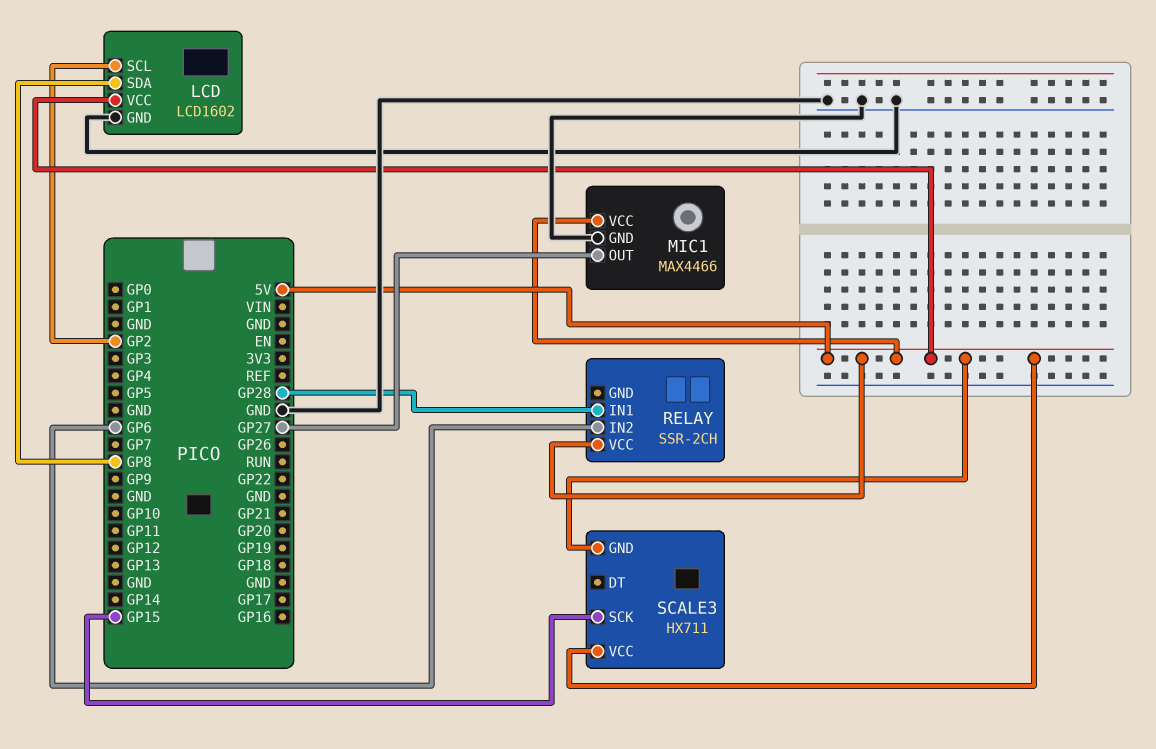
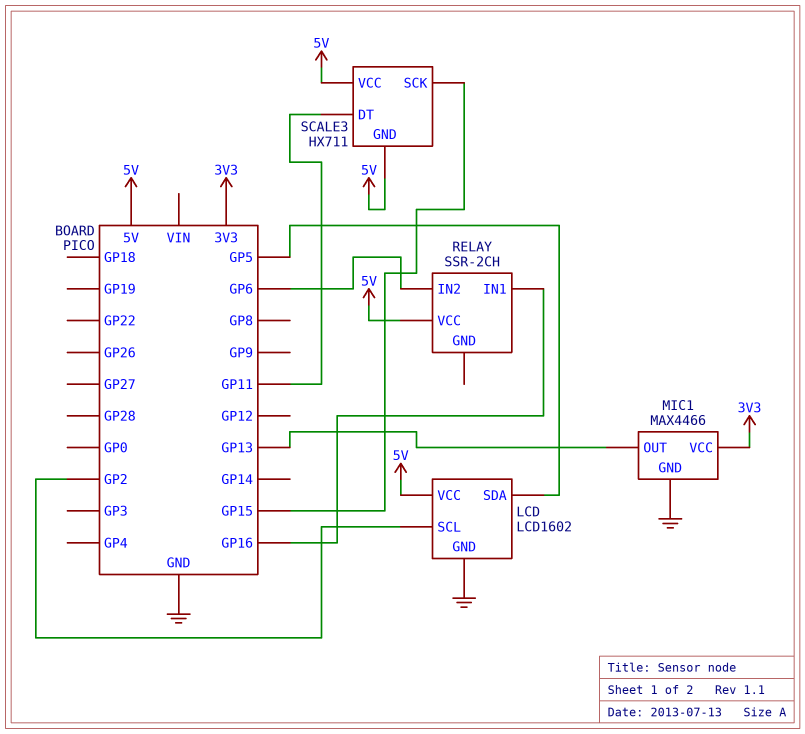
LCD pin SDA: GP8 -> GP5
MIC1 pin OUT: GP27 -> GP13
MIC1 pin VCC: 5V -> 3V3
RELAY pin IN1: GP28 -> GP16
SCALE3 pin DT: none -> GP11

